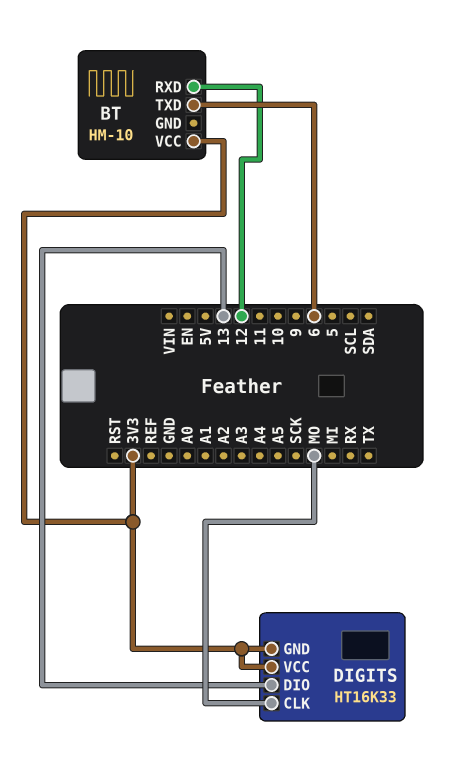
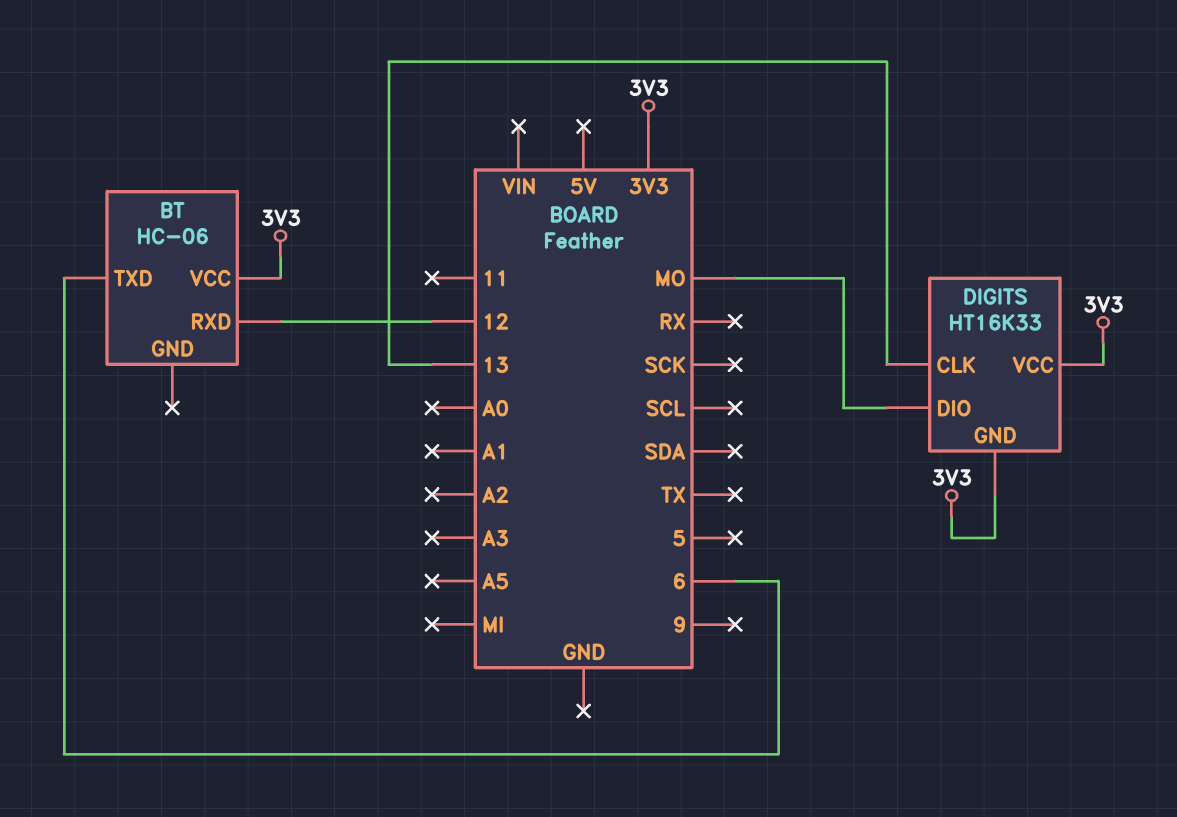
BT: HM-10 -> HC-06
DIGITS pin CLK: MO -> 13
DIGITS pin DIO: 13 -> MO

